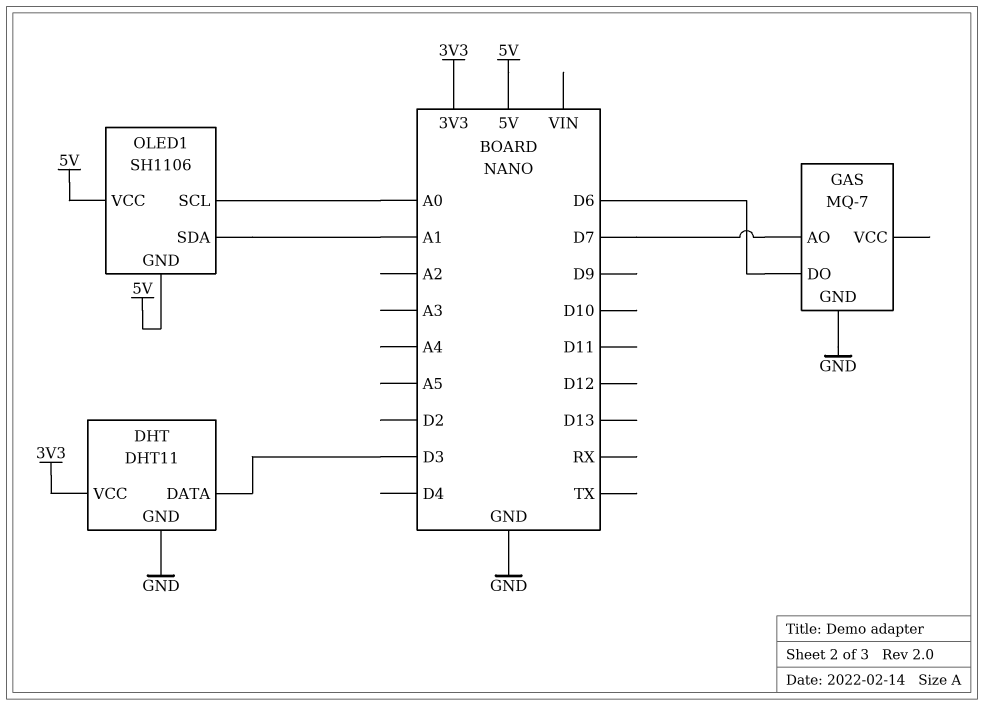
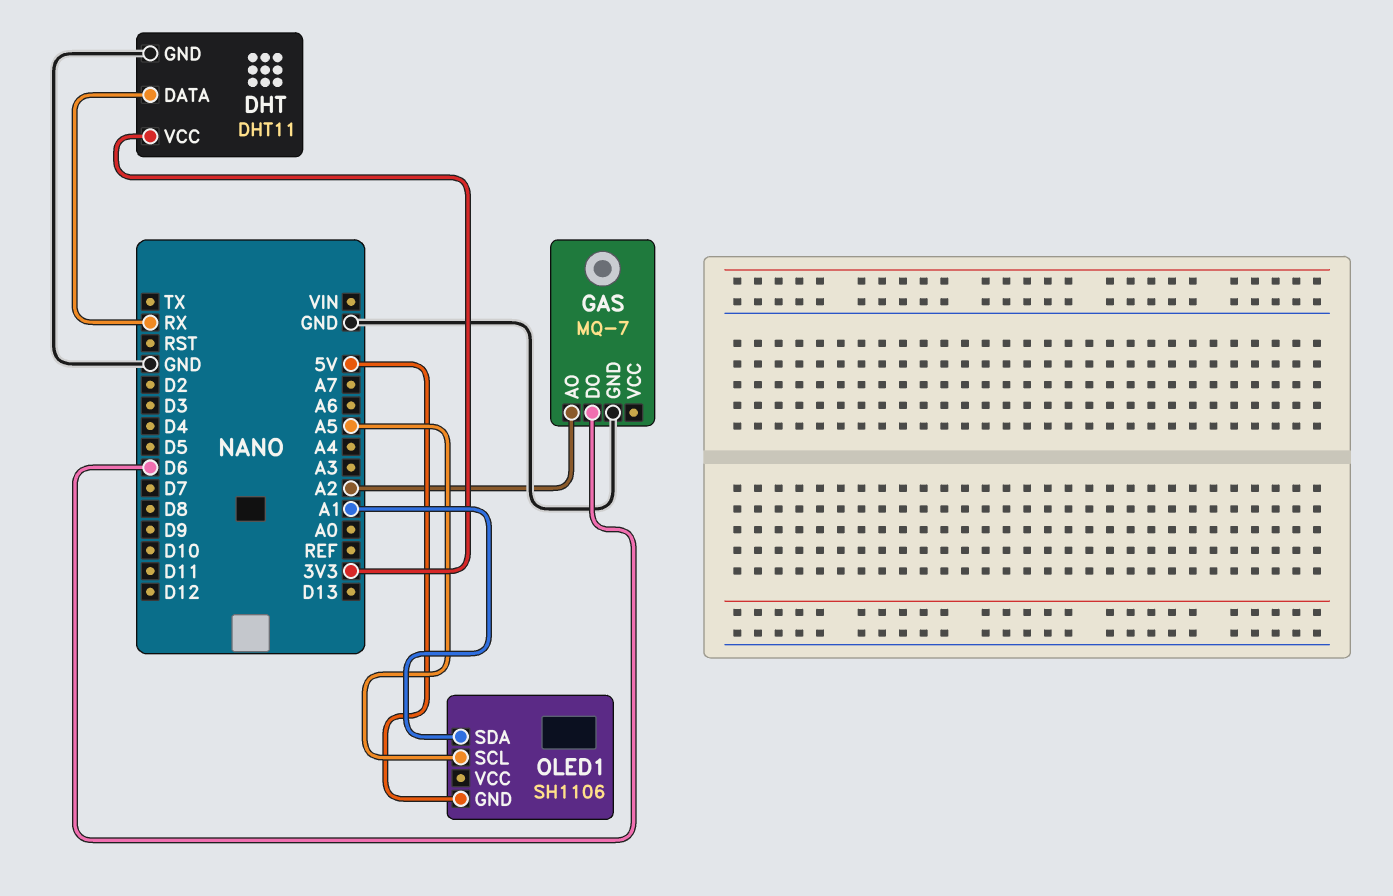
DHT pin DATA: D3 -> RX
GAS pin AO: D7 -> A2
OLED1 pin SCL: A0 -> A5
OLED1 pin VCC: 5V -> none

